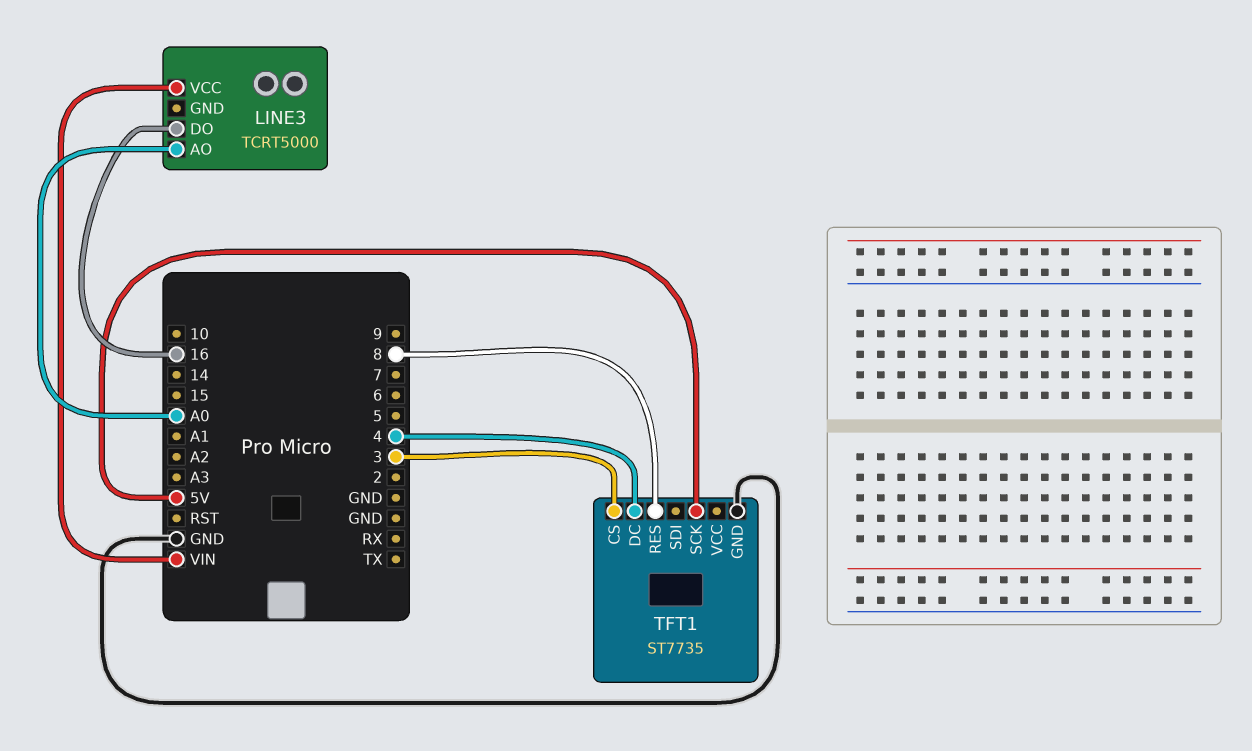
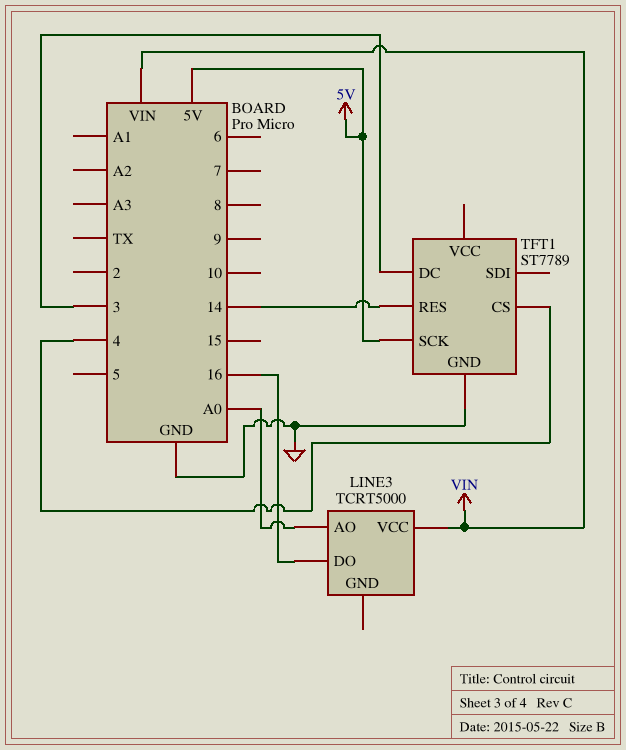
TFT1: ST7735 -> ST7789
TFT1 pin CS: 3 -> 4
TFT1 pin DC: 4 -> 3
TFT1 pin RES: 8 -> 14

